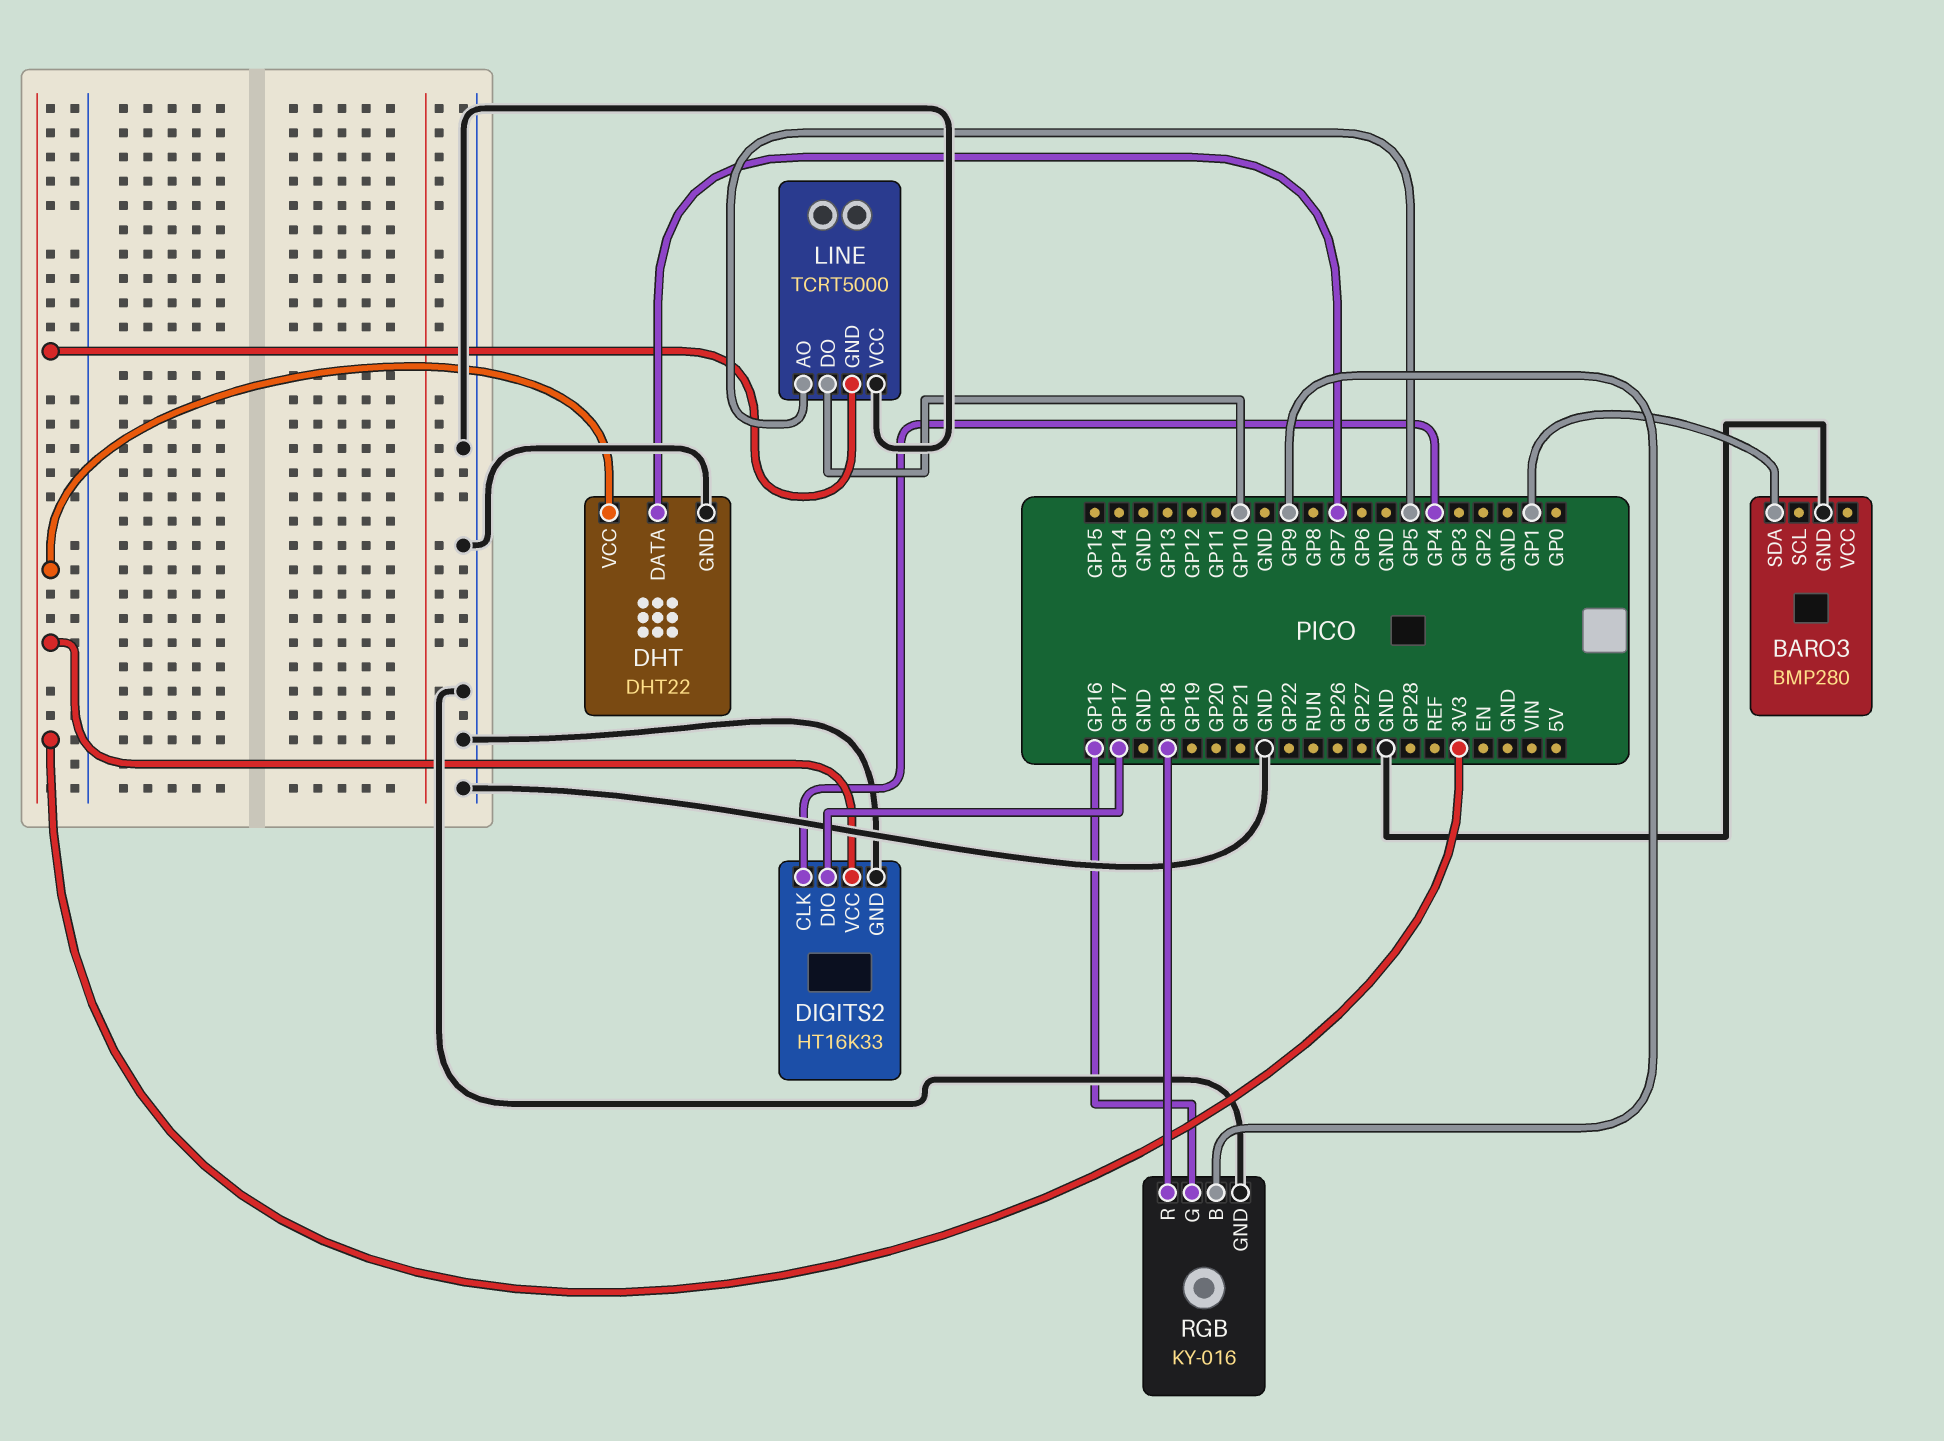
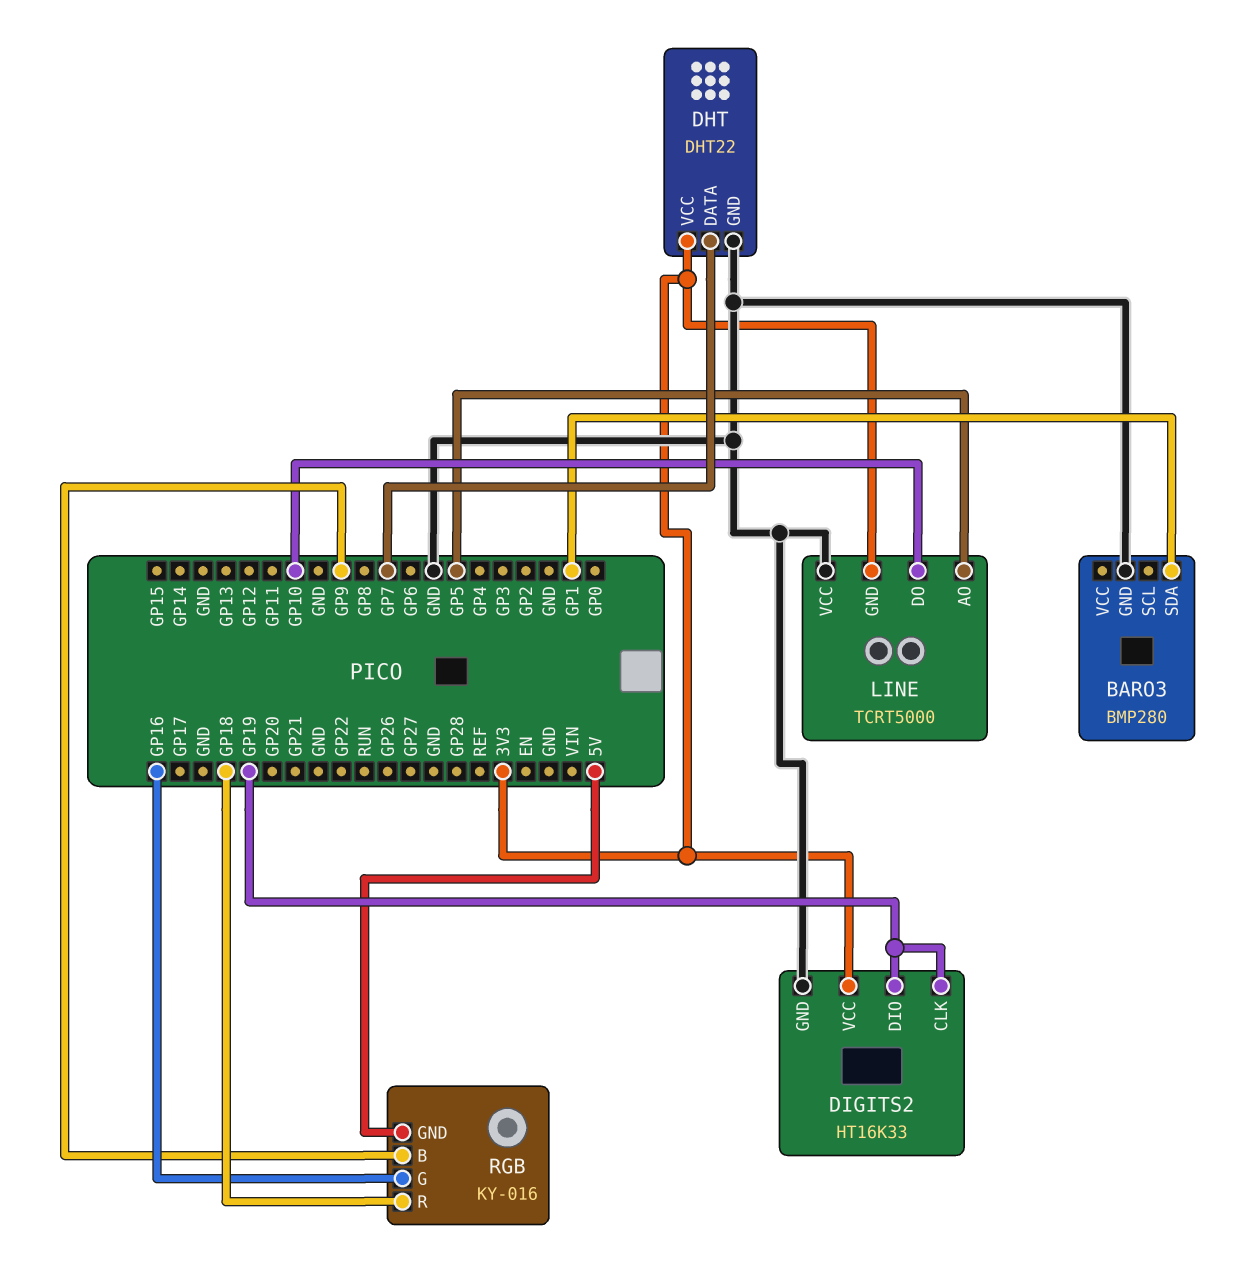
DIGITS2 pin CLK: GP4 -> GP19
DIGITS2 pin DIO: GP17 -> GP19
RGB pin GND: GND -> 5V

